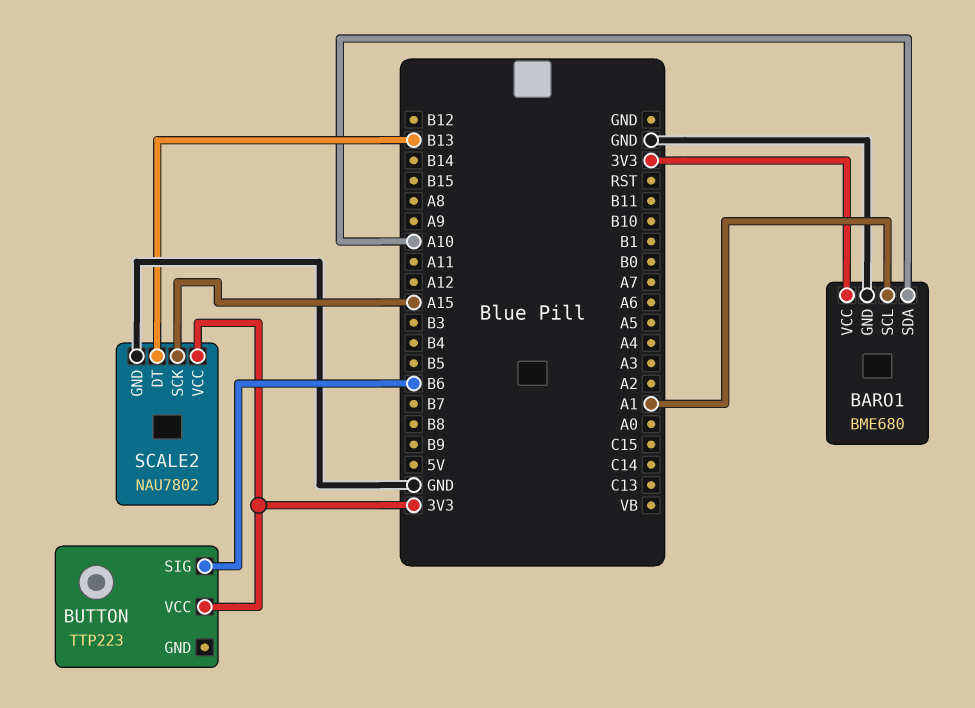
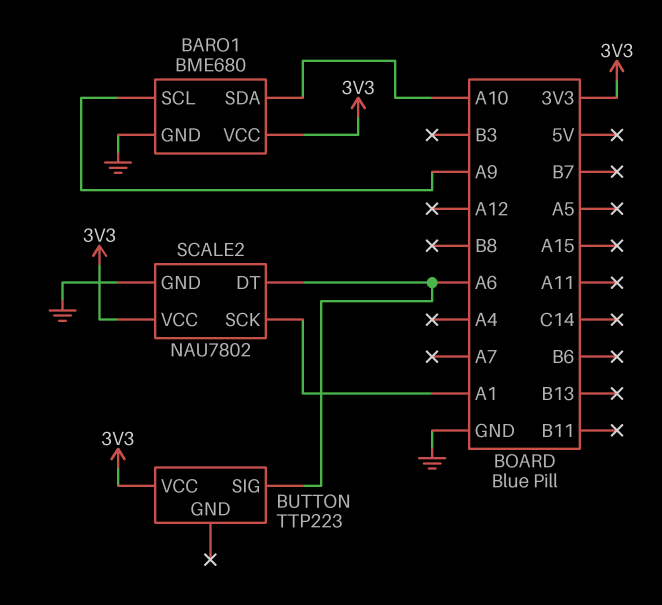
BARO1 pin SCL: A1 -> A9
BUTTON pin SIG: B6 -> A6
SCALE2 pin DT: B13 -> A6
SCALE2 pin SCK: A15 -> A1

